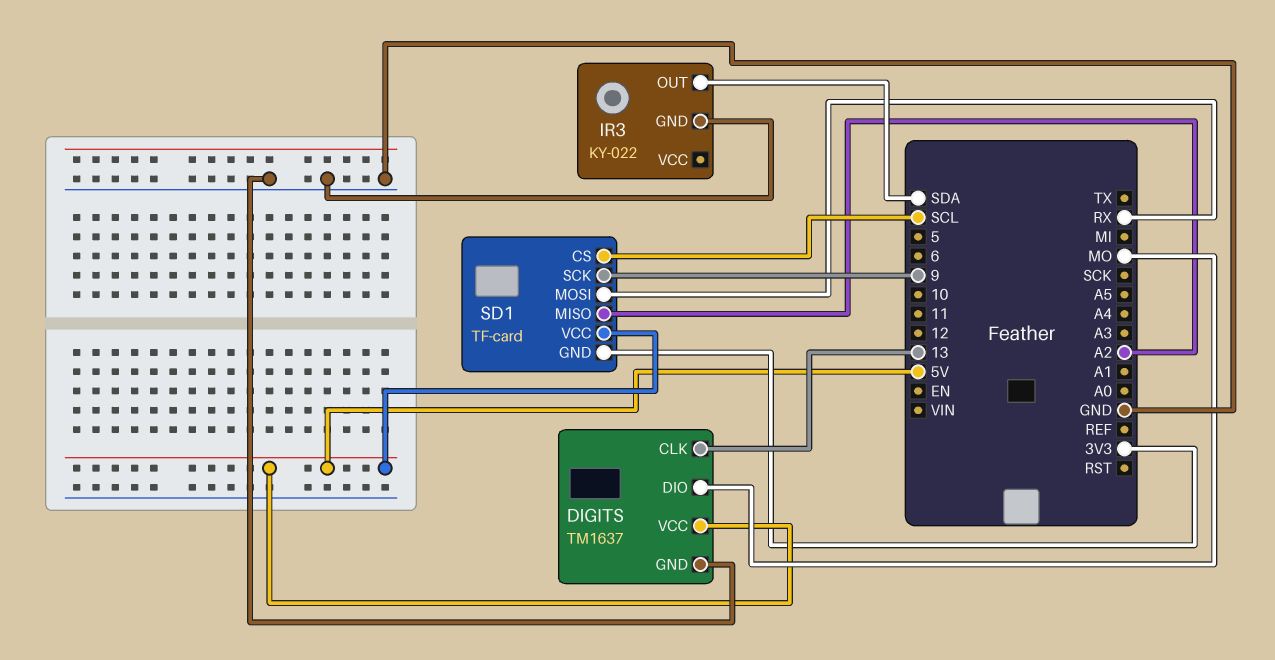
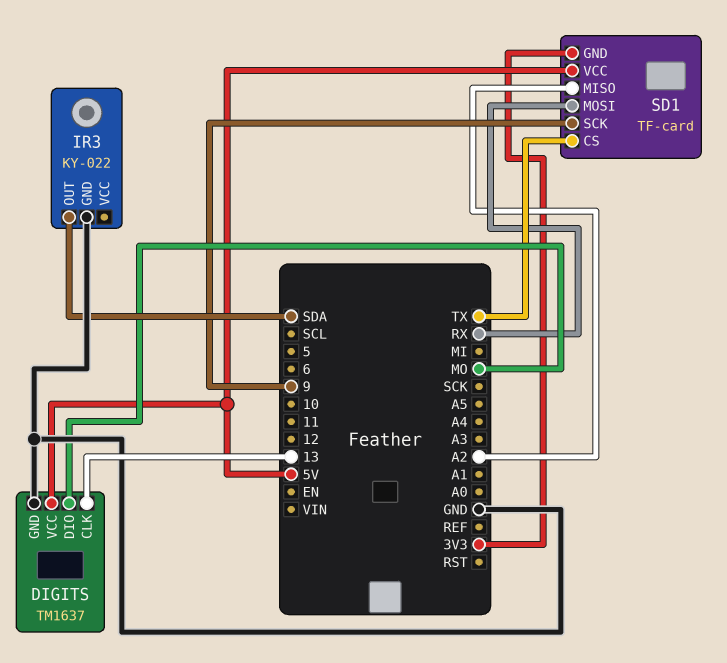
SD1 pin CS: SCL -> TX

